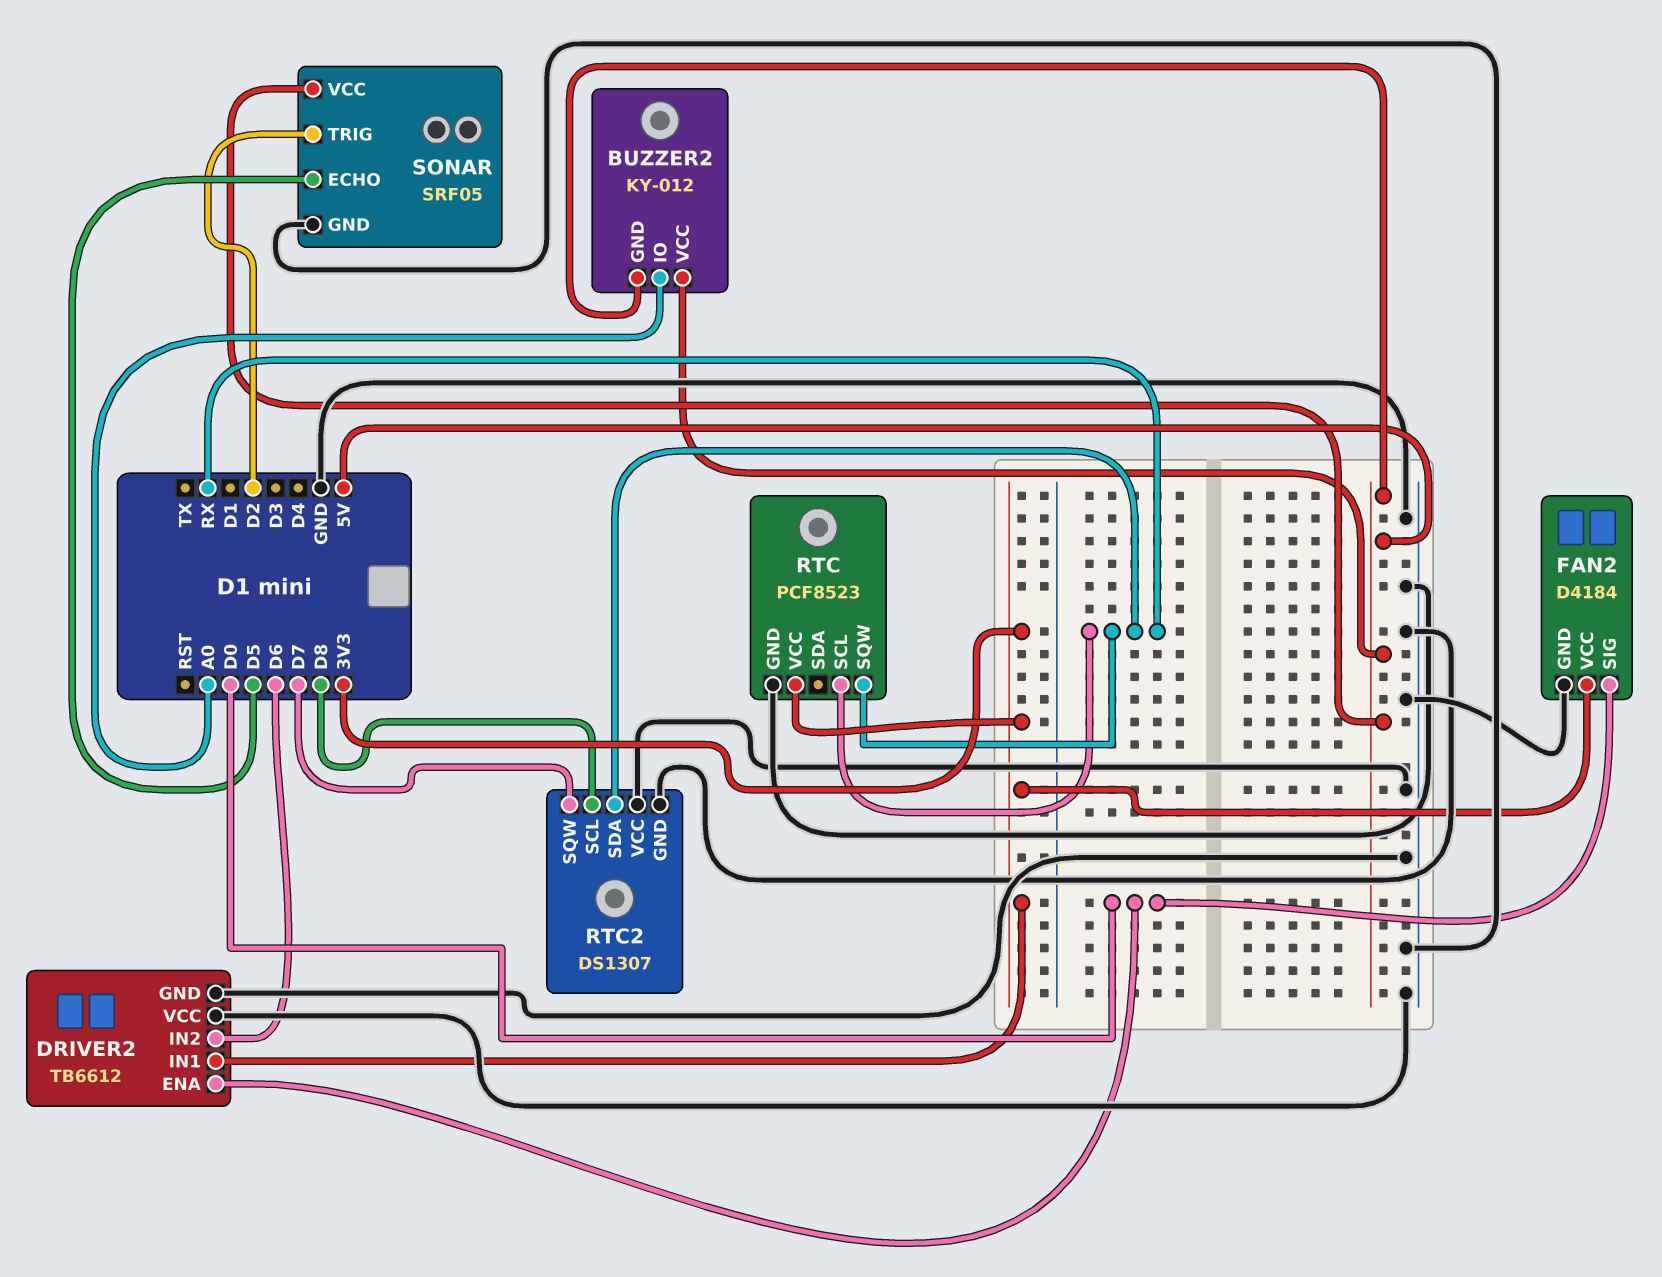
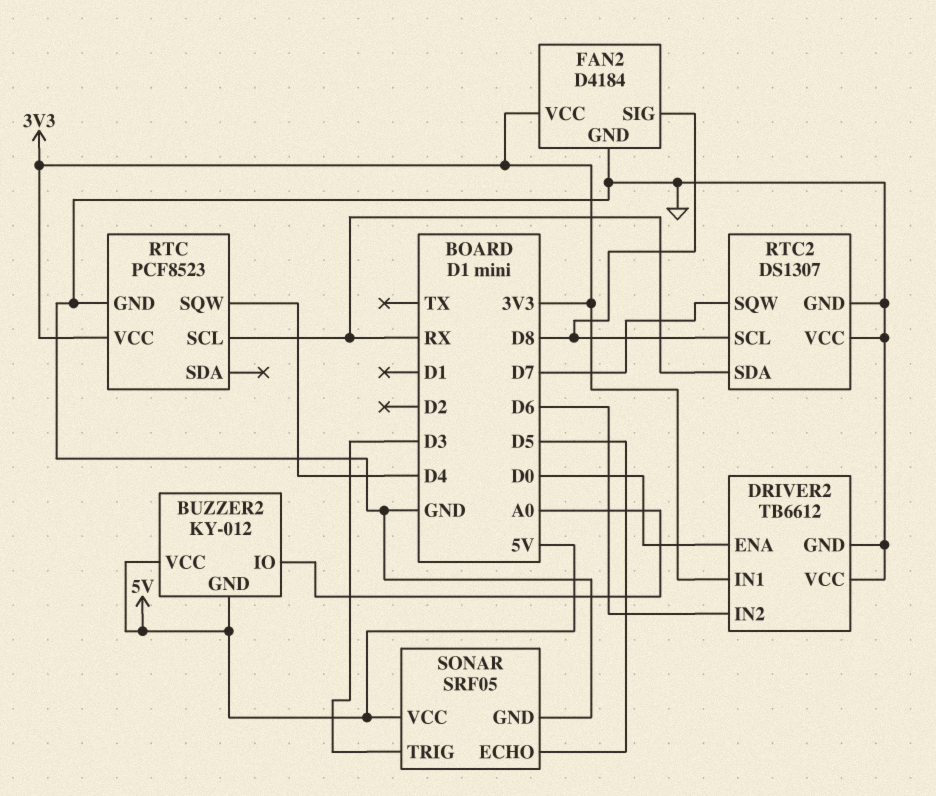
FAN2 pin SIG: D0 -> D8
RTC pin SQW: RX -> D4
SONAR pin TRIG: D2 -> D3

